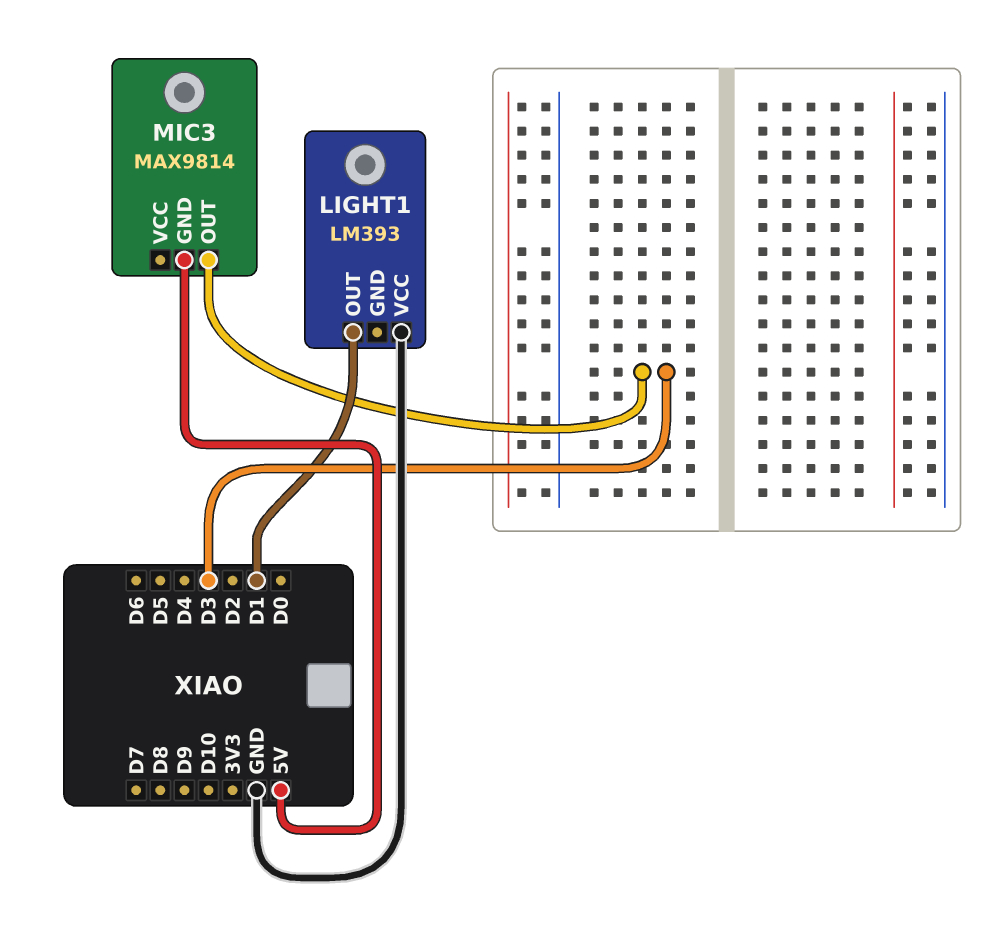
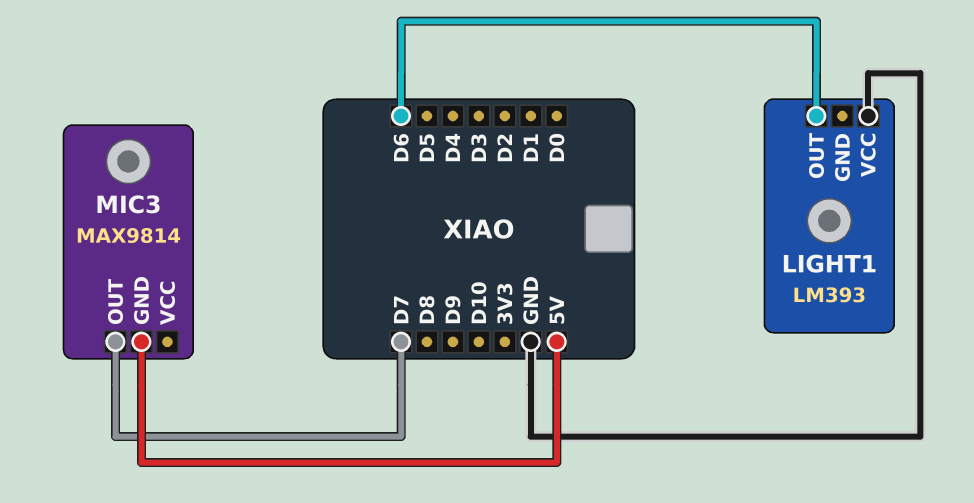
LIGHT1 pin OUT: D1 -> D6
MIC3 pin OUT: D3 -> D7

